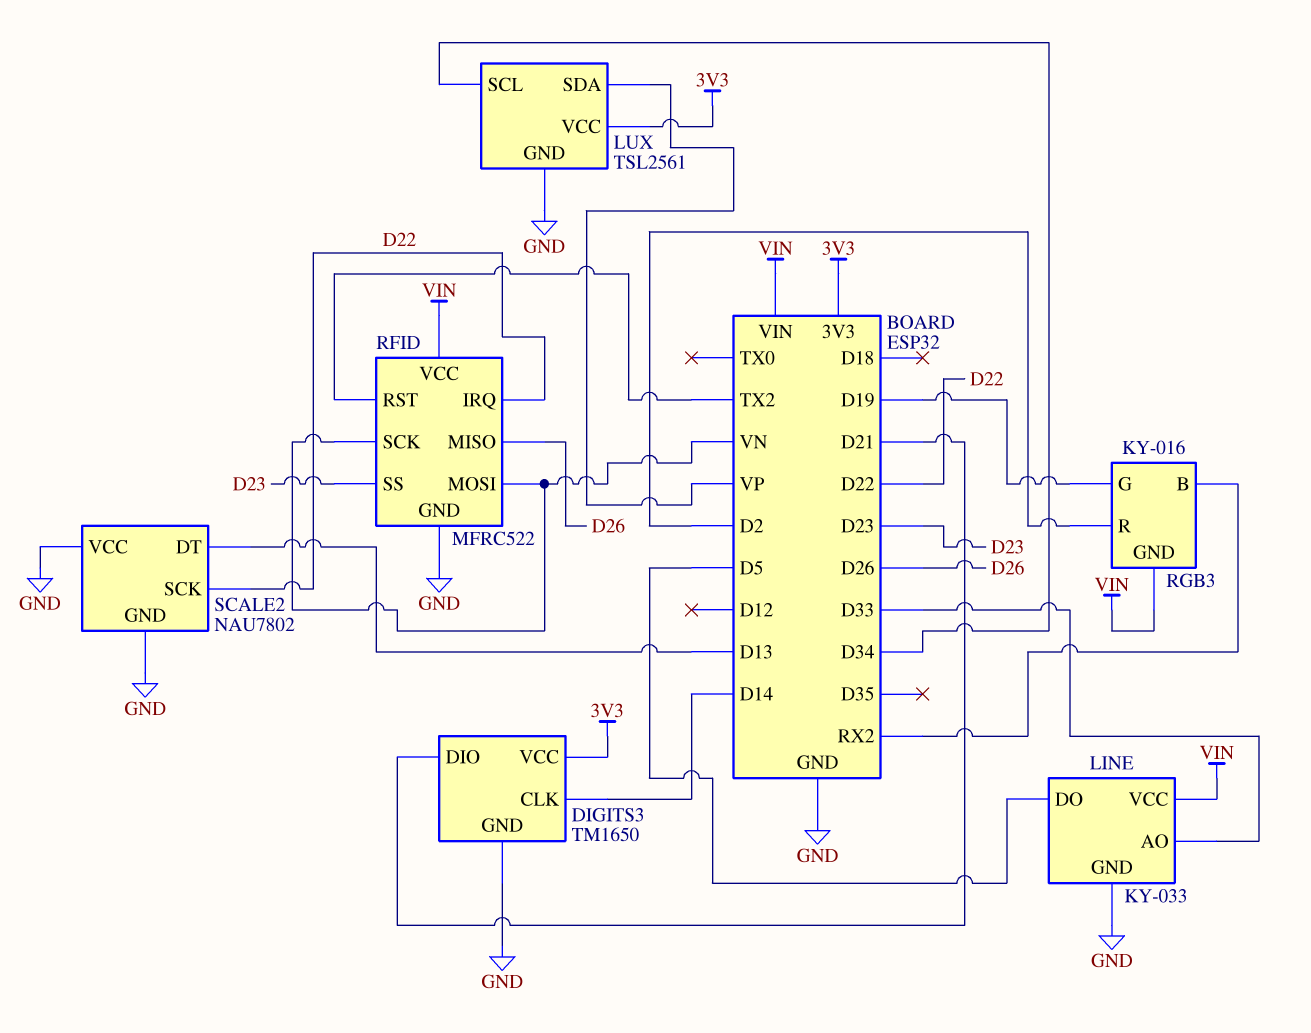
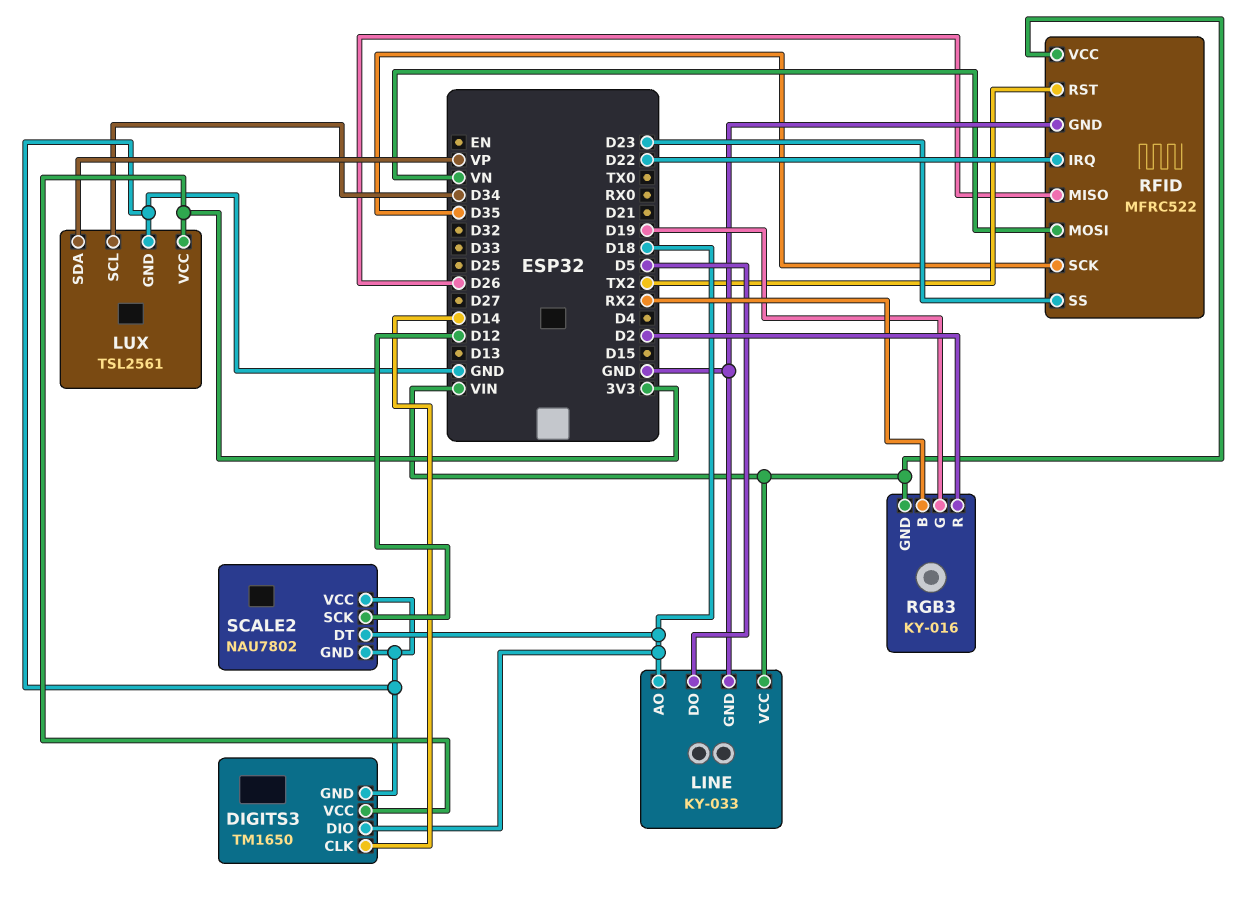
DIGITS3 pin DIO: D21 -> D18
LINE pin AO: D33 -> D18
RFID pin SCK: VN -> D35
SCALE2 pin DT: D13 -> D18
SCALE2 pin SCK: D22 -> D12

